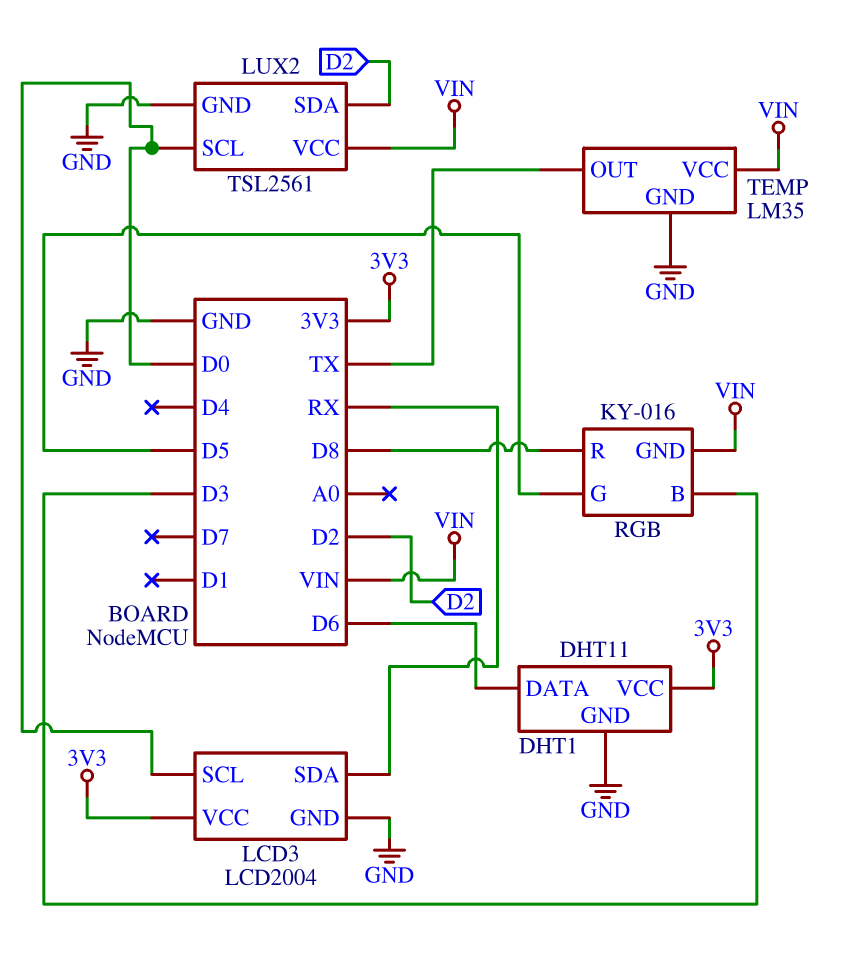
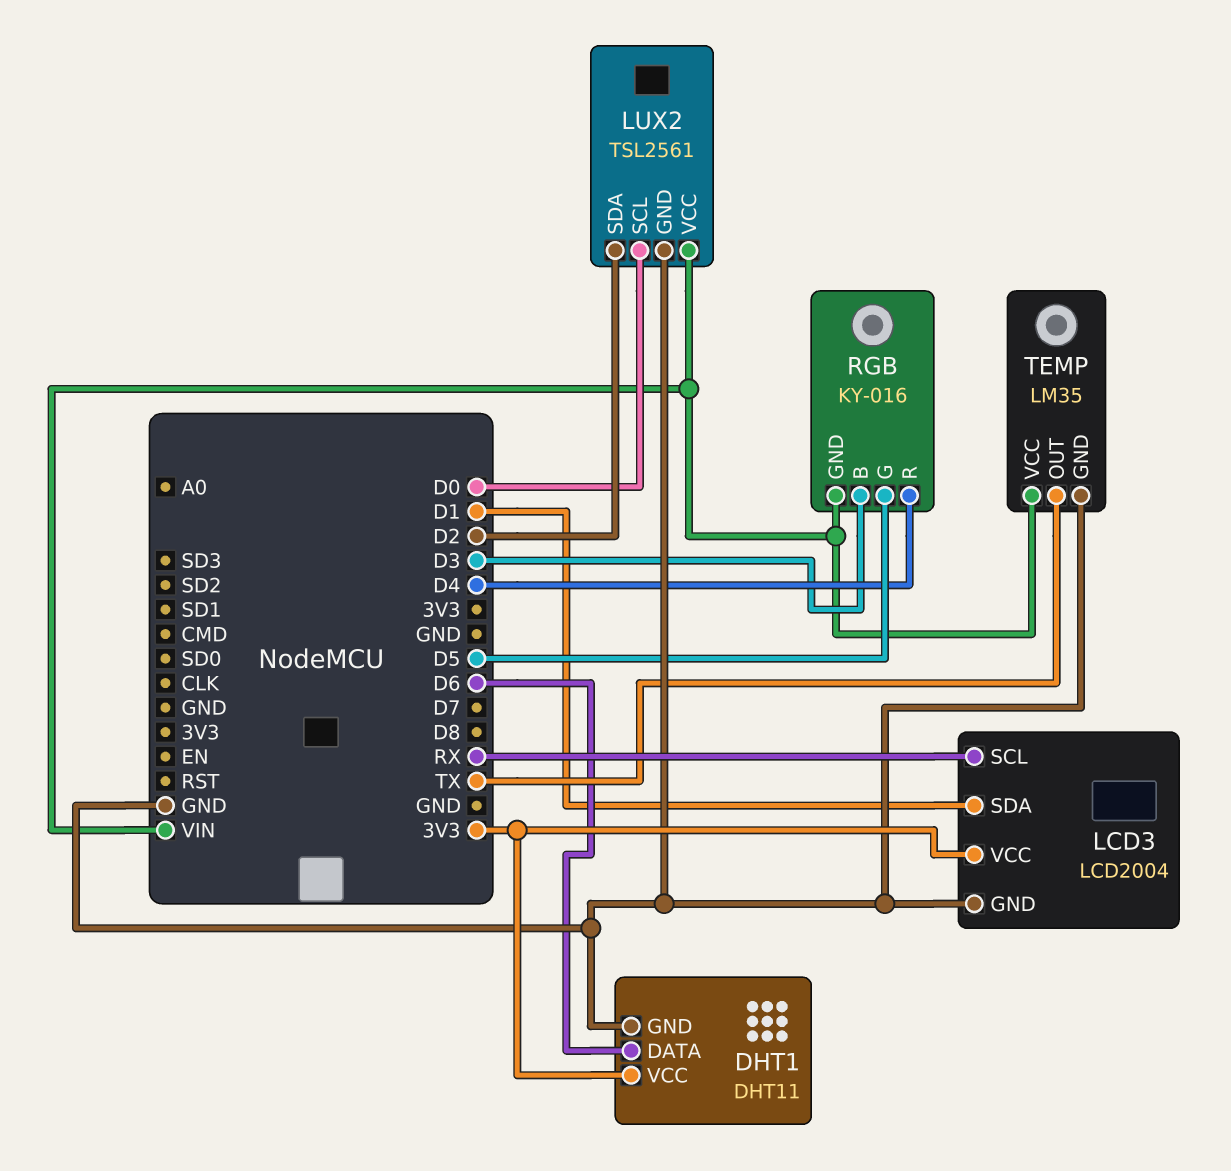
LCD3 pin SCL: D0 -> RX
LCD3 pin SDA: RX -> D1
RGB pin R: D8 -> D4

